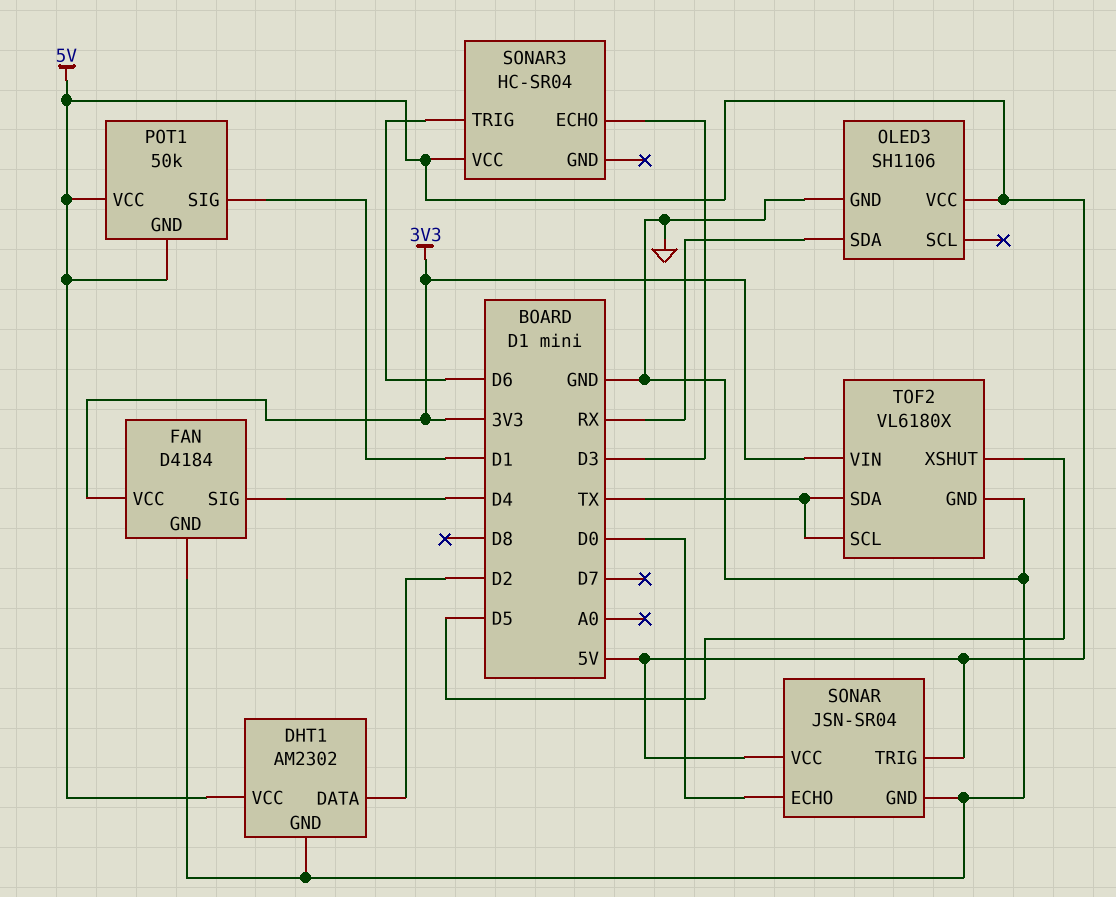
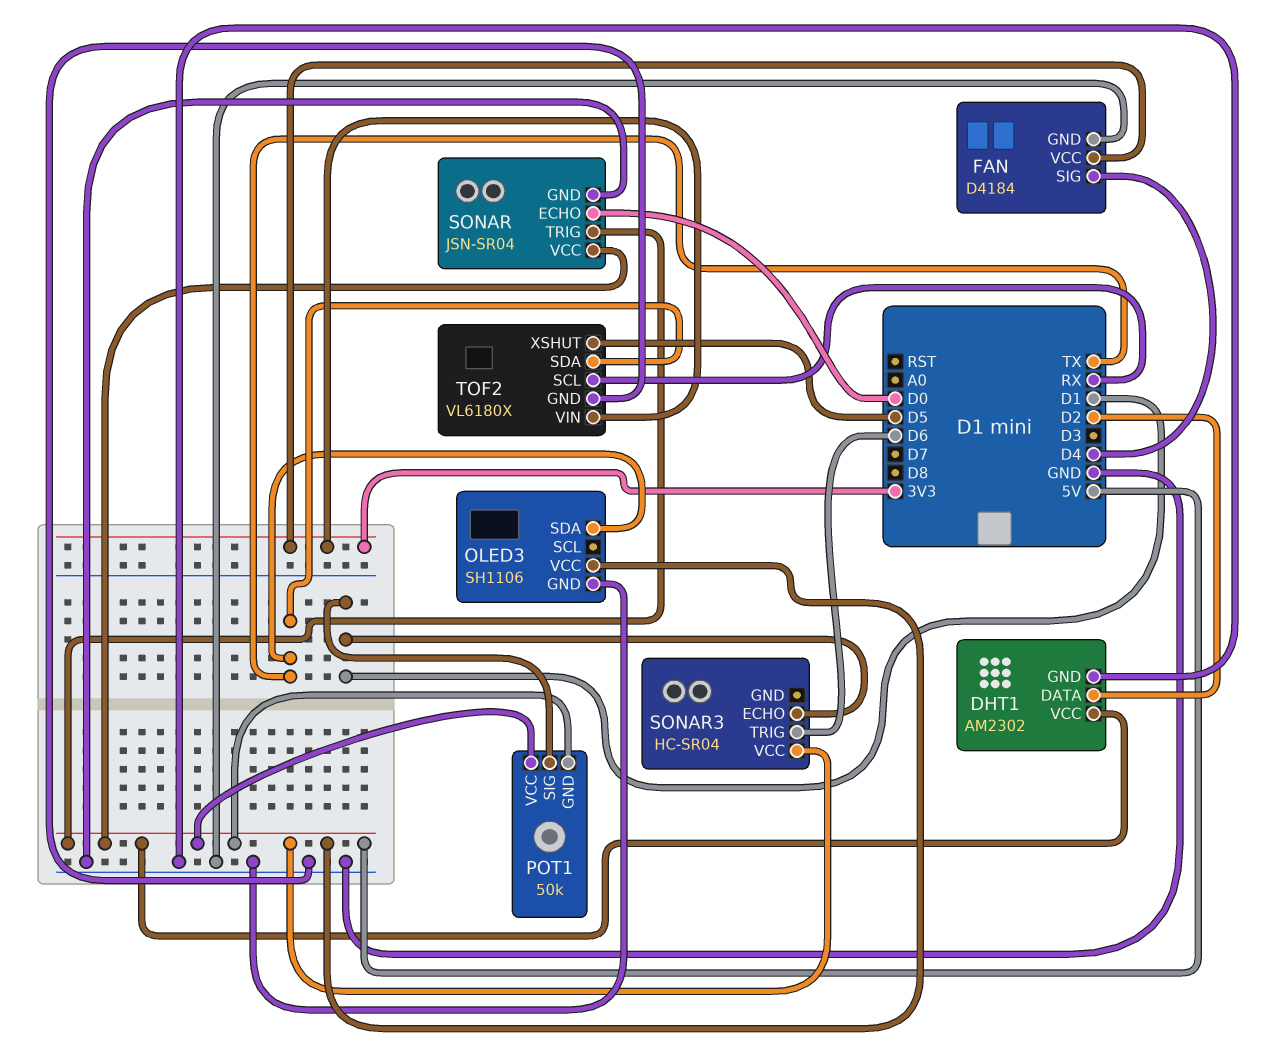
OLED3 pin SDA: RX -> TX
SONAR3 pin ECHO: D3 -> D1
TOF2 pin SCL: TX -> RX

